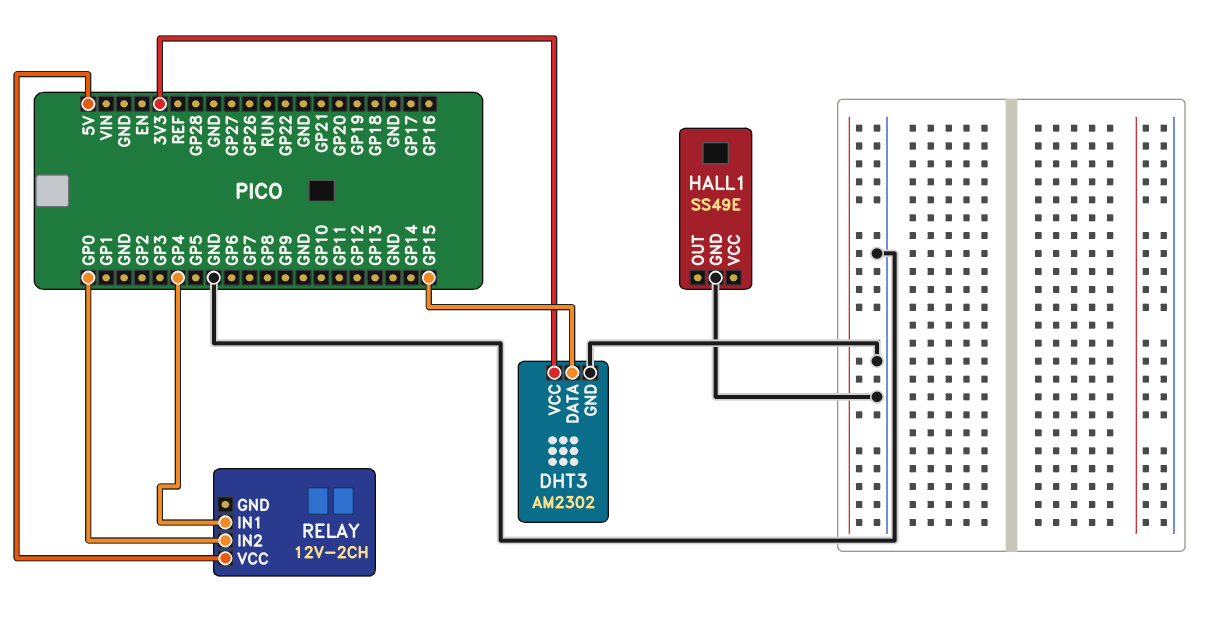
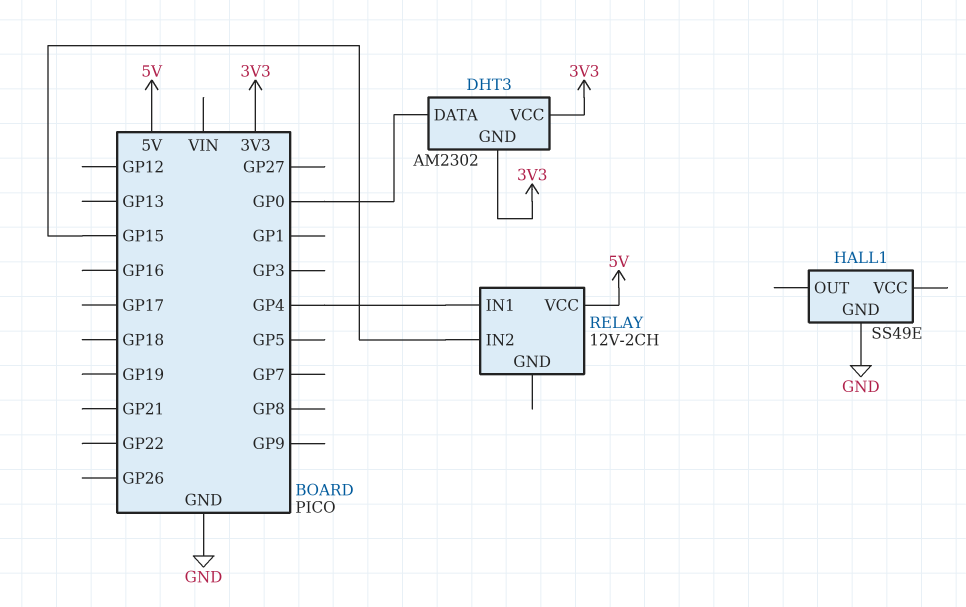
DHT3 pin DATA: GP15 -> GP0
DHT3 pin GND: GND -> 3V3
RELAY pin IN2: GP0 -> GP15

